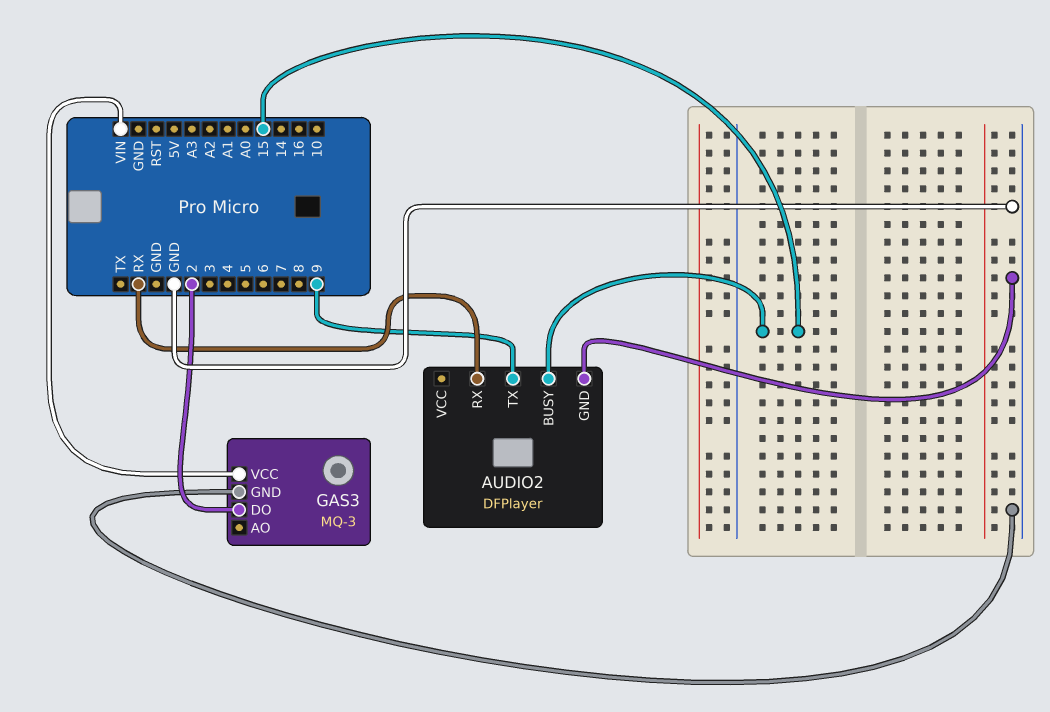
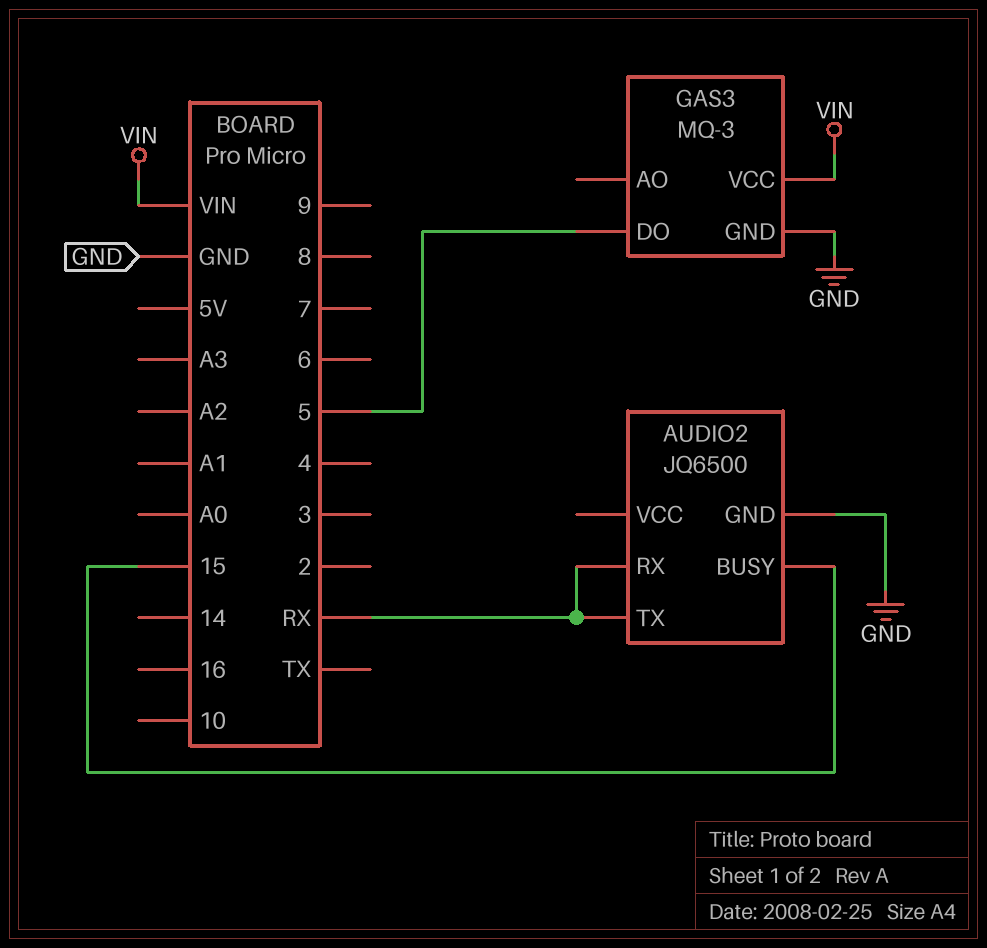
AUDIO2: DFPlayer -> JQ6500
AUDIO2 pin TX: 9 -> RX
GAS3 pin DO: 2 -> 5

